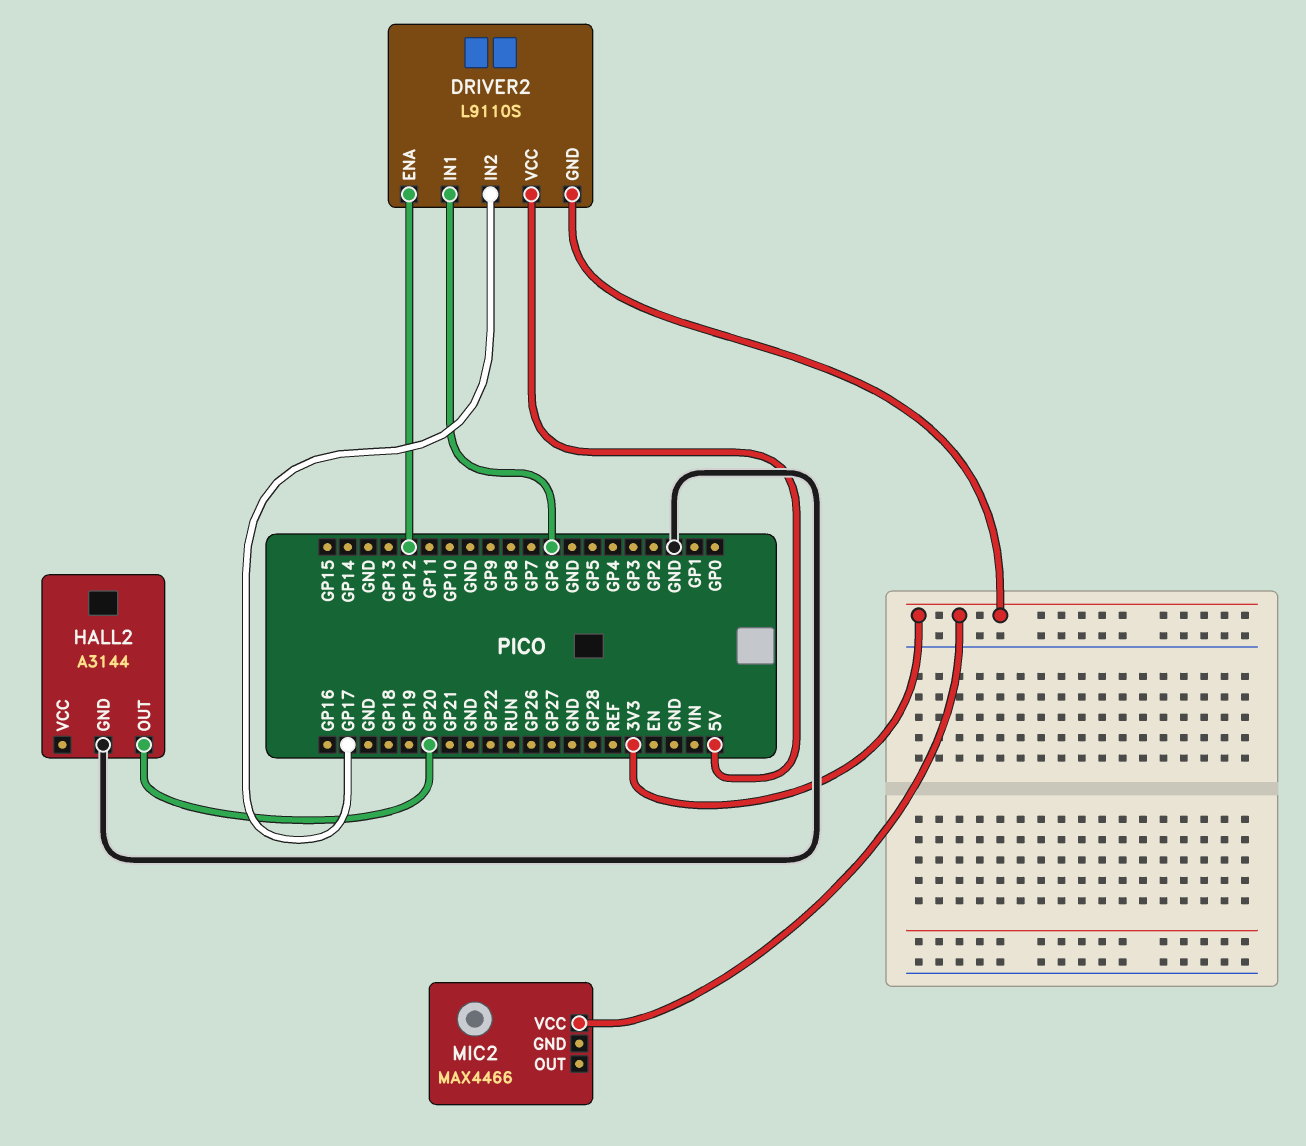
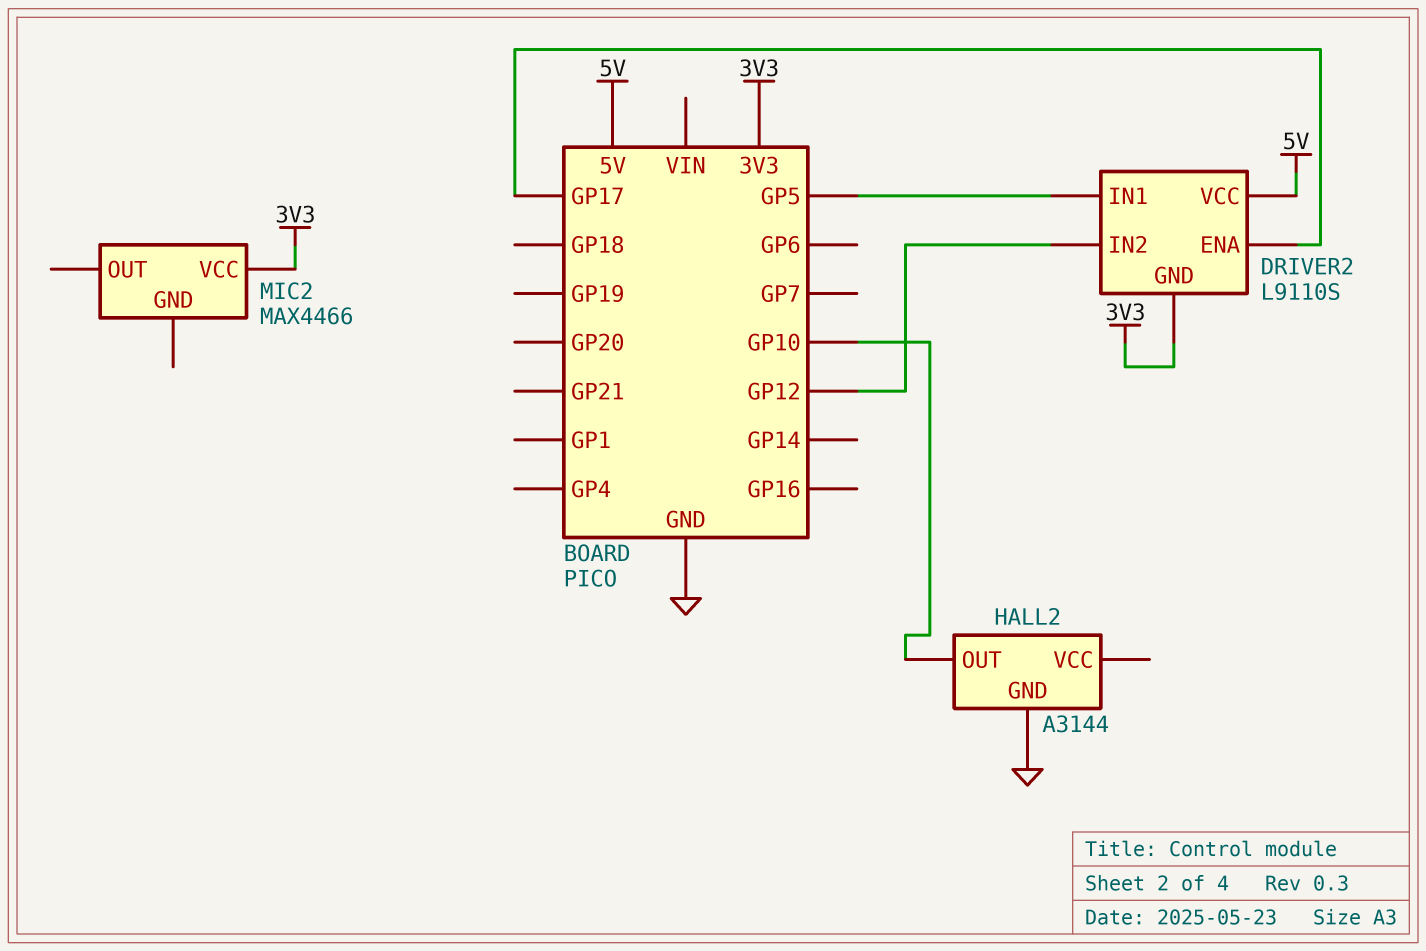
DRIVER2 pin ENA: GP12 -> GP17
DRIVER2 pin IN1: GP6 -> GP5
DRIVER2 pin IN2: GP17 -> GP12
HALL2 pin OUT: GP20 -> GP10

